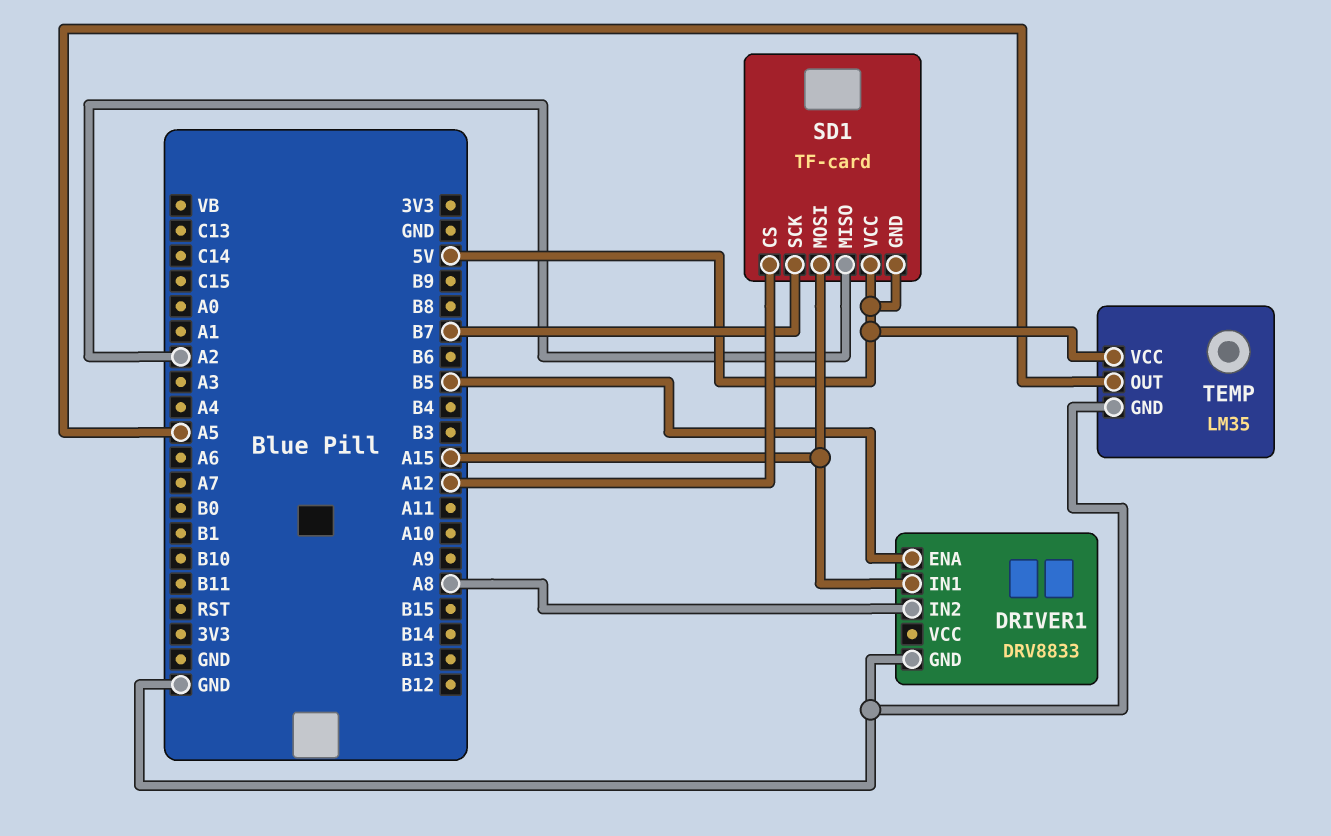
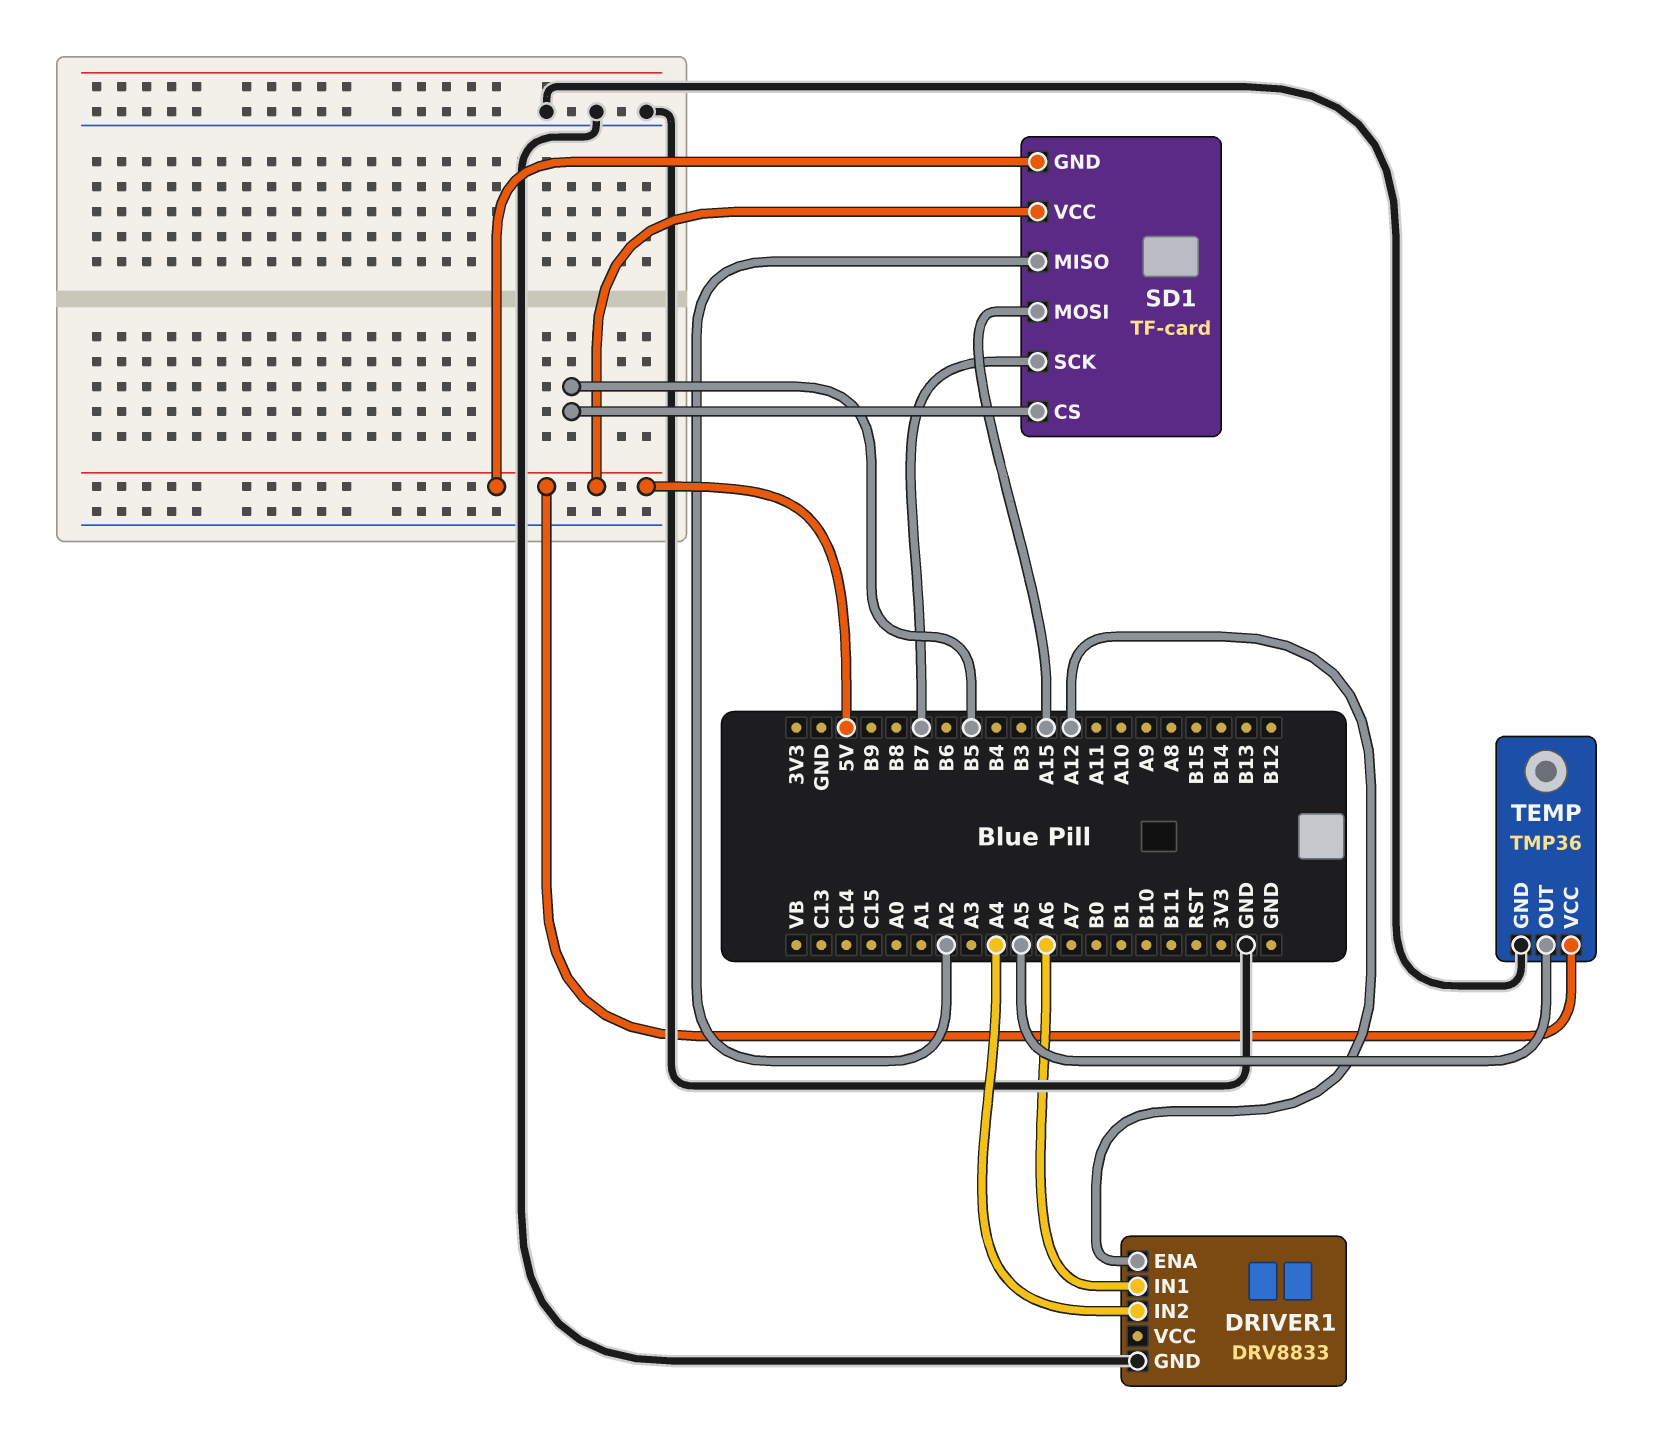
DRIVER1 pin ENA: B5 -> A12
DRIVER1 pin IN1: A15 -> A6
DRIVER1 pin IN2: A8 -> A4
SD1 pin CS: A12 -> B5
TEMP: LM35 -> TMP36

